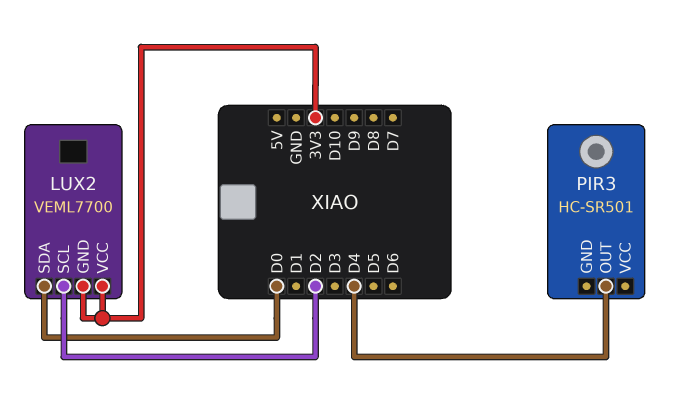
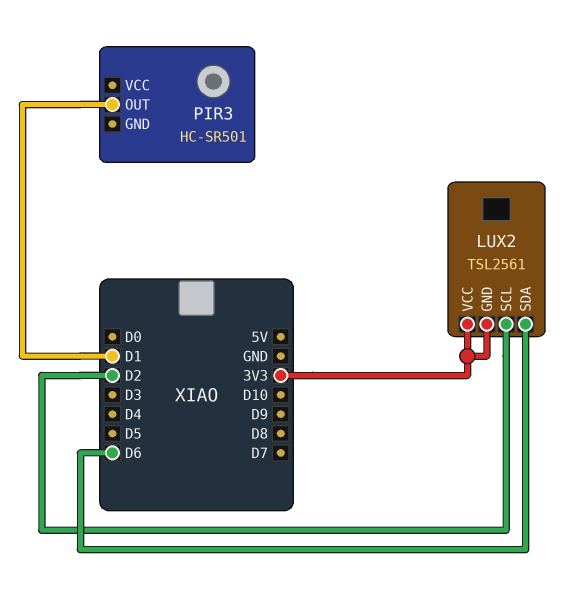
LUX2: VEML7700 -> TSL2561
LUX2 pin SDA: D0 -> D6
PIR3 pin OUT: D4 -> D1

